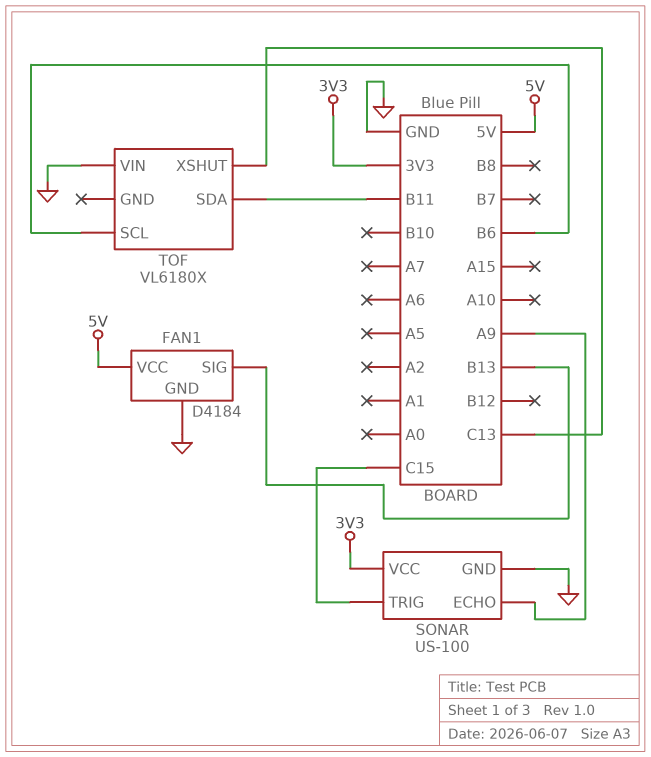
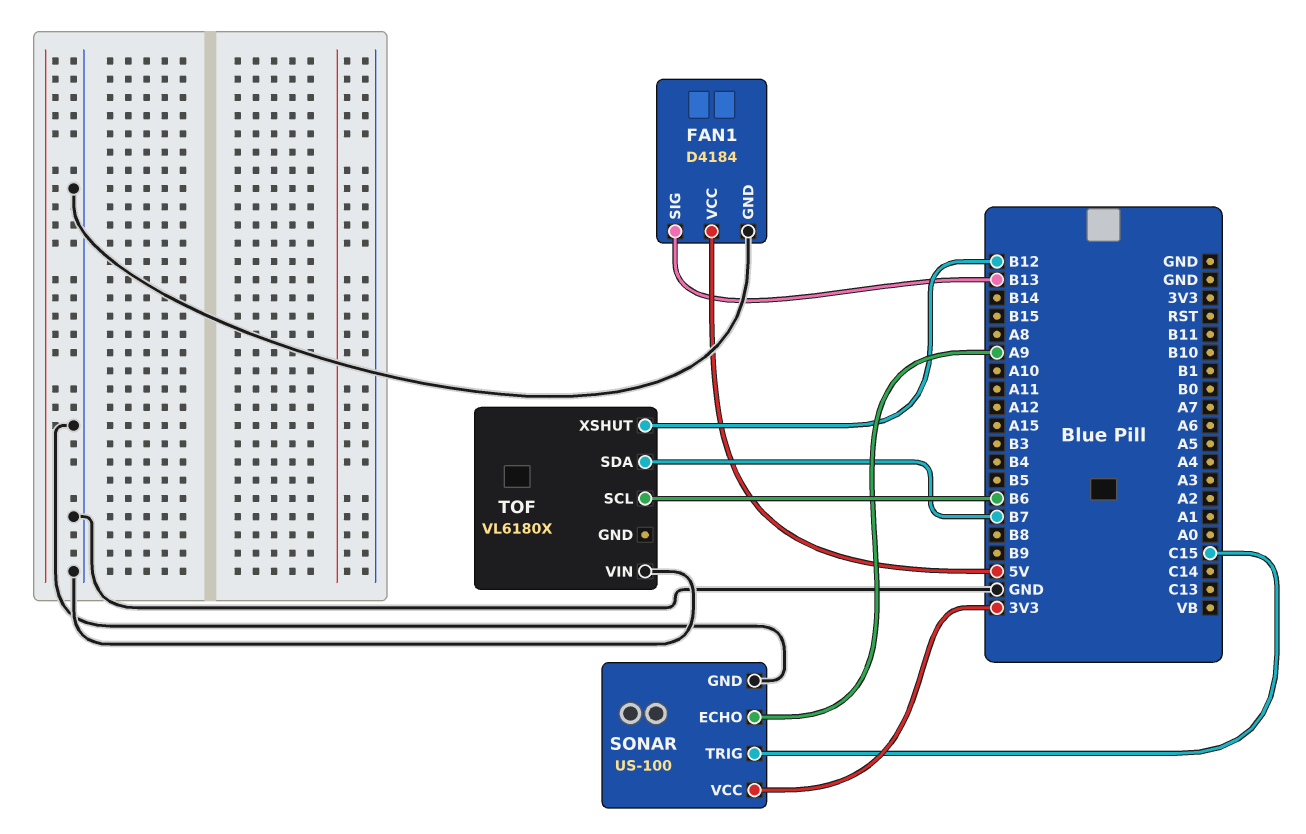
TOF pin SDA: B11 -> B7
TOF pin XSHUT: C13 -> B12

